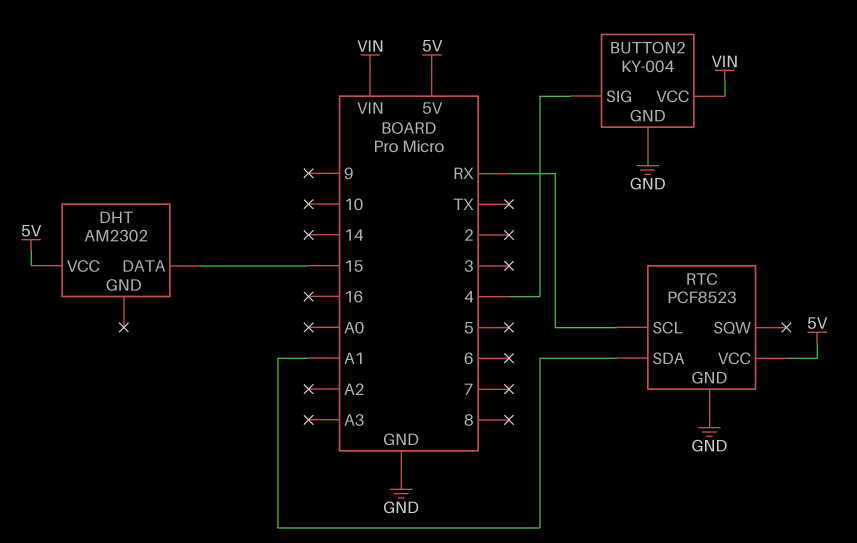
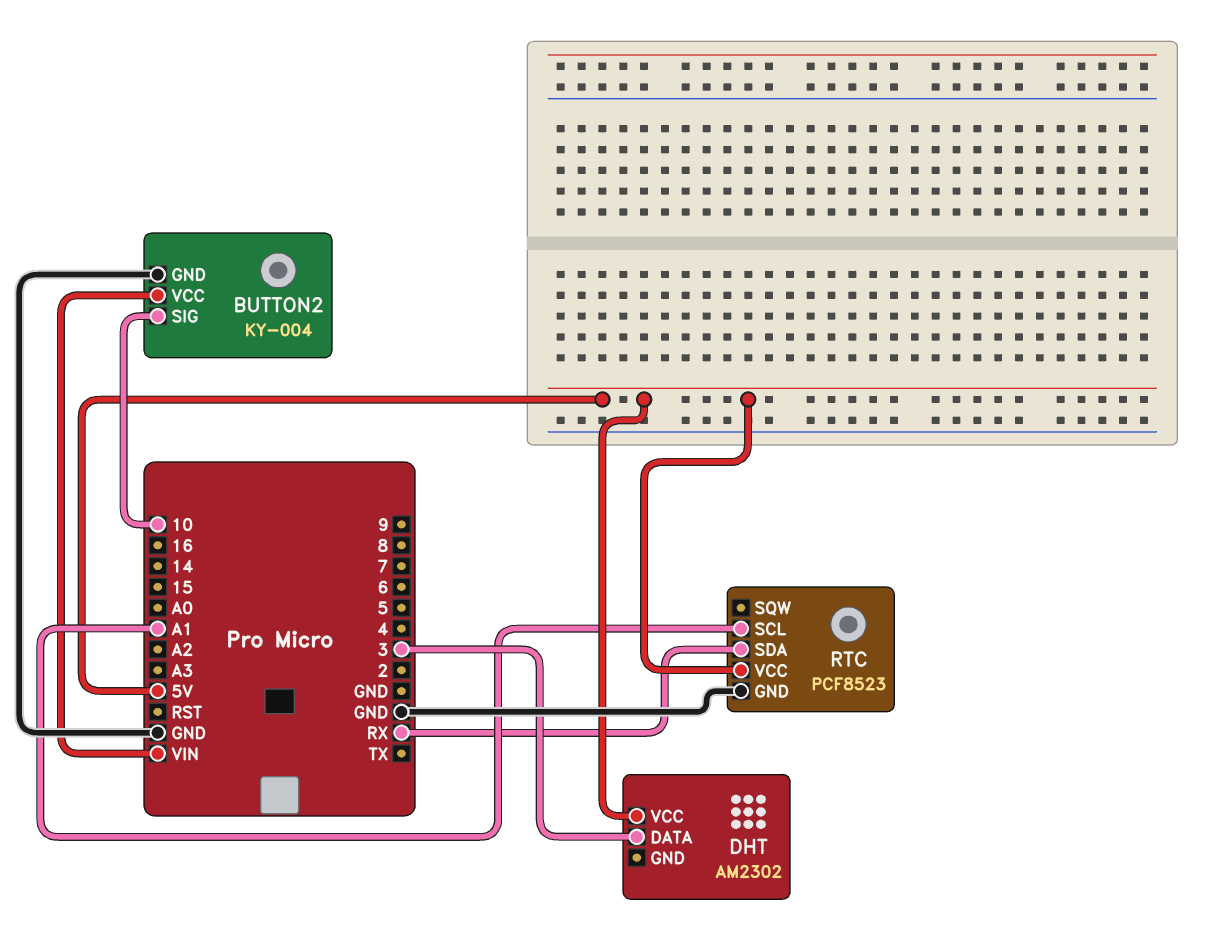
BUTTON2 pin SIG: 4 -> 10
DHT pin DATA: 15 -> 3
RTC pin SCL: RX -> A1
RTC pin SDA: A1 -> RX

